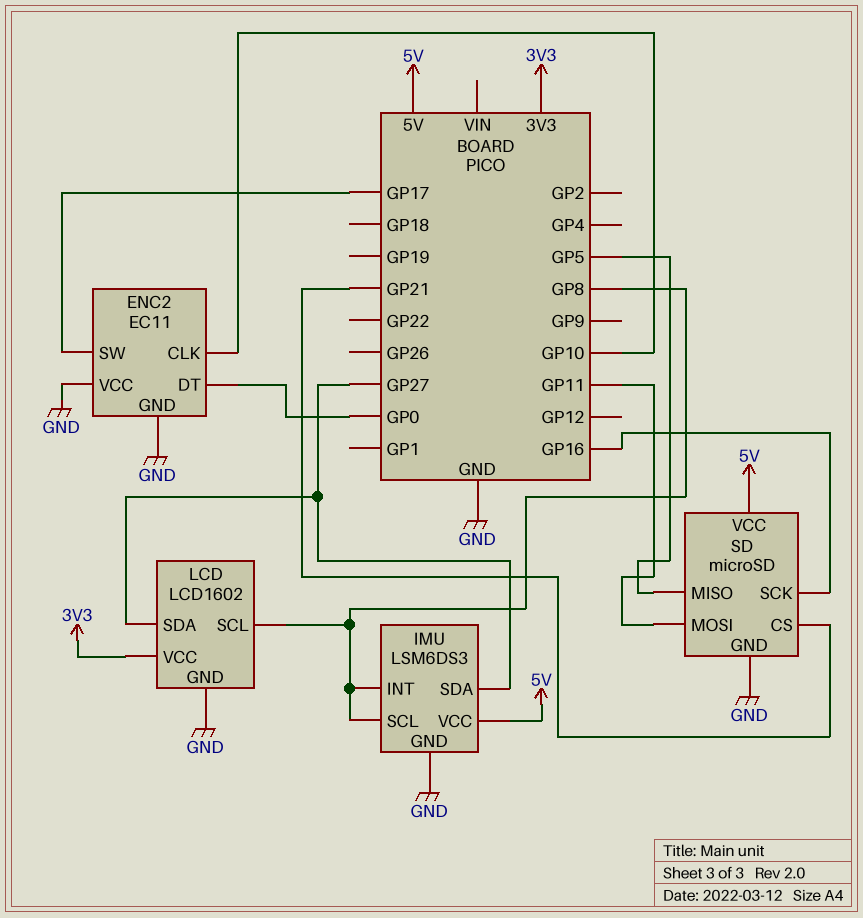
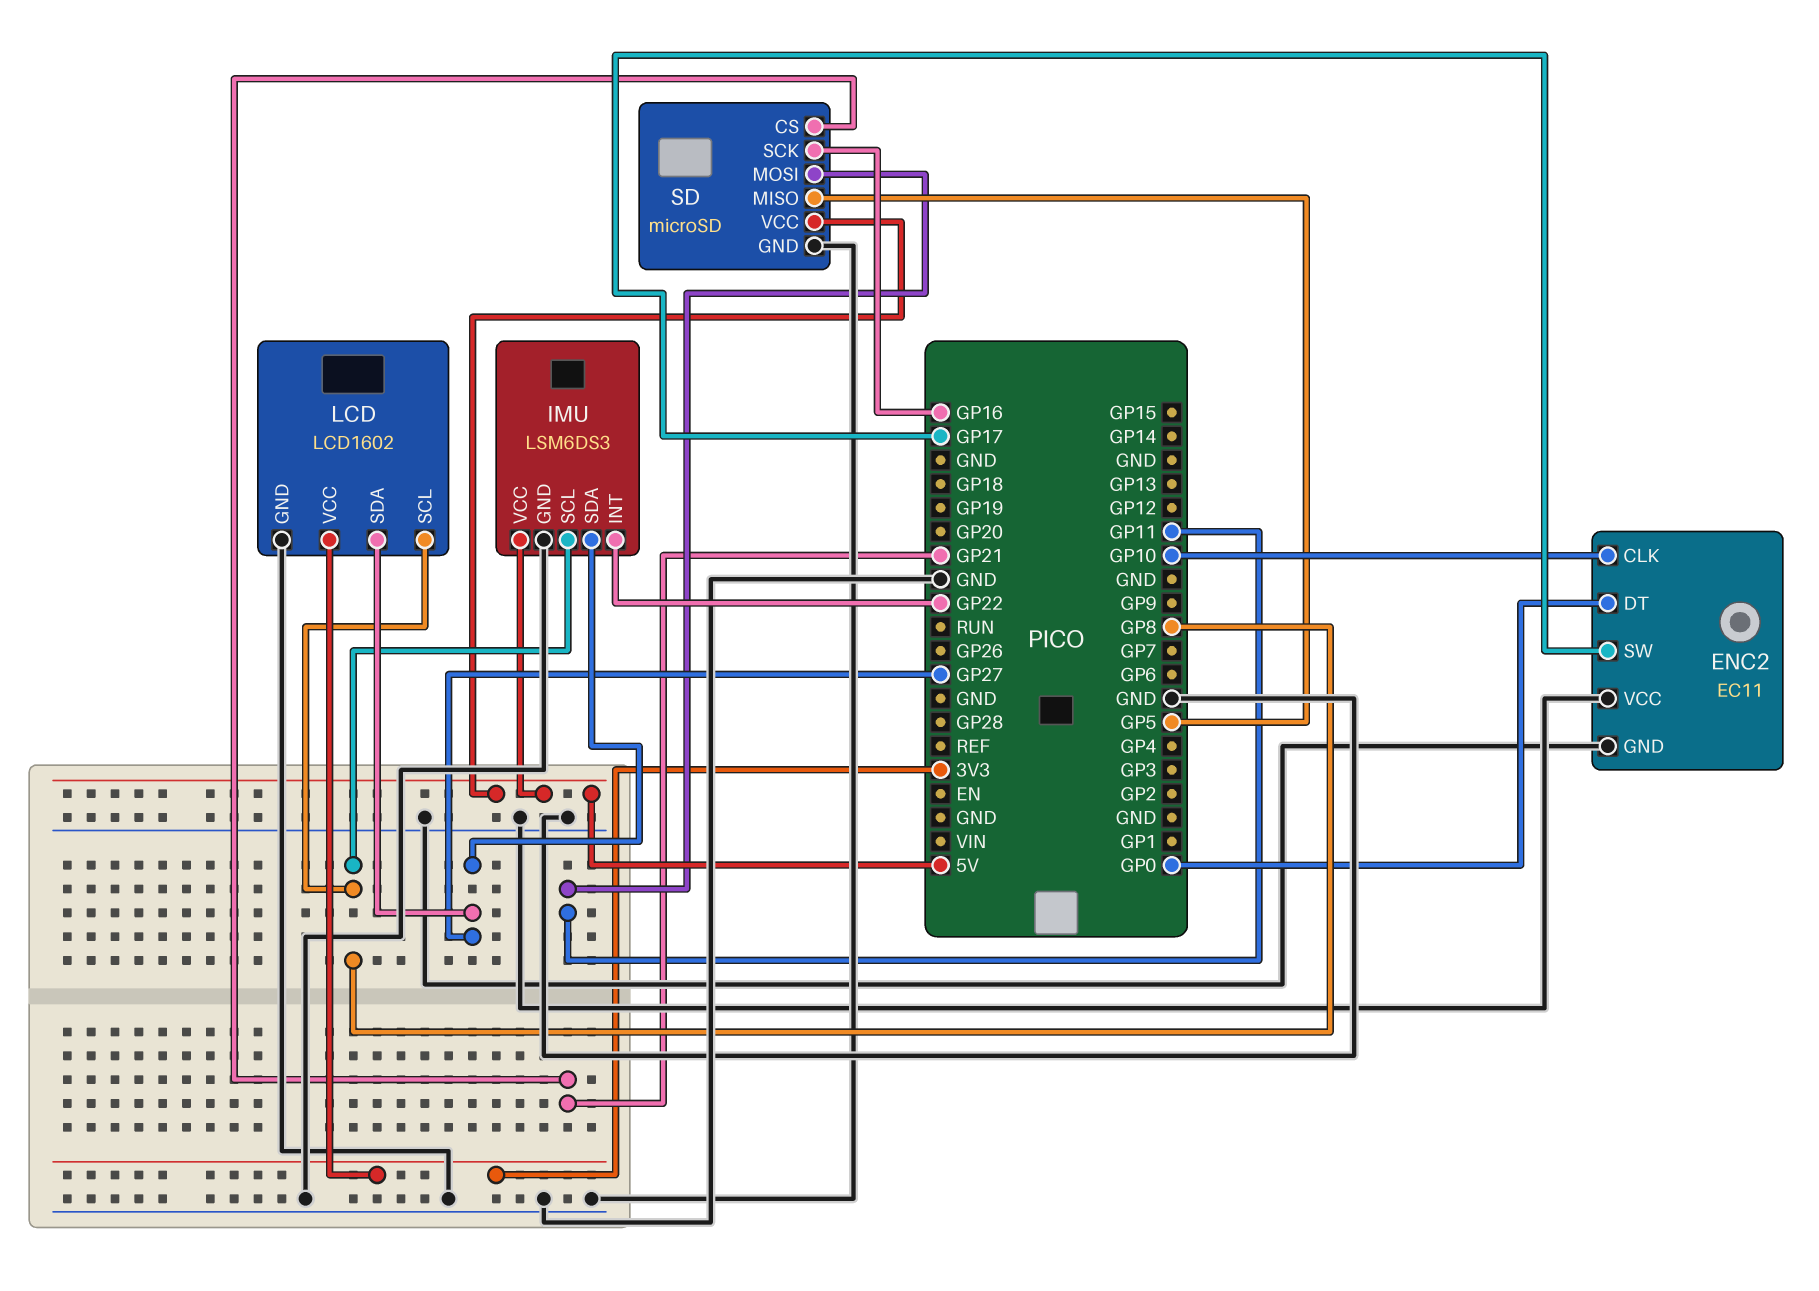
IMU pin INT: GP8 -> GP22

